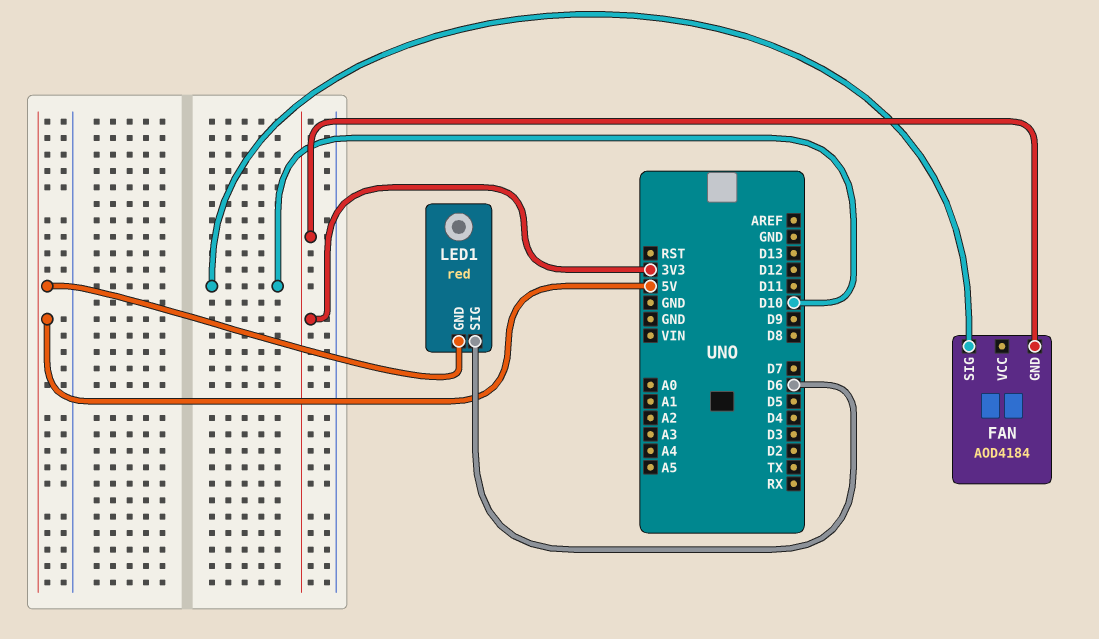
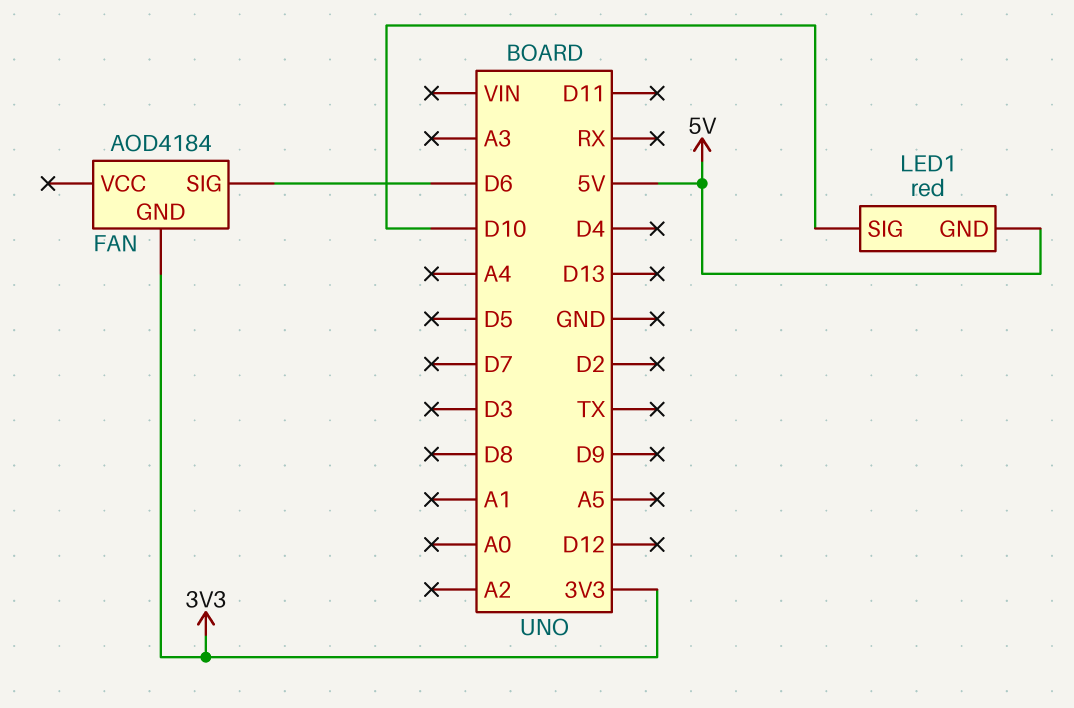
FAN pin SIG: D10 -> D6
LED1 pin SIG: D6 -> D10

